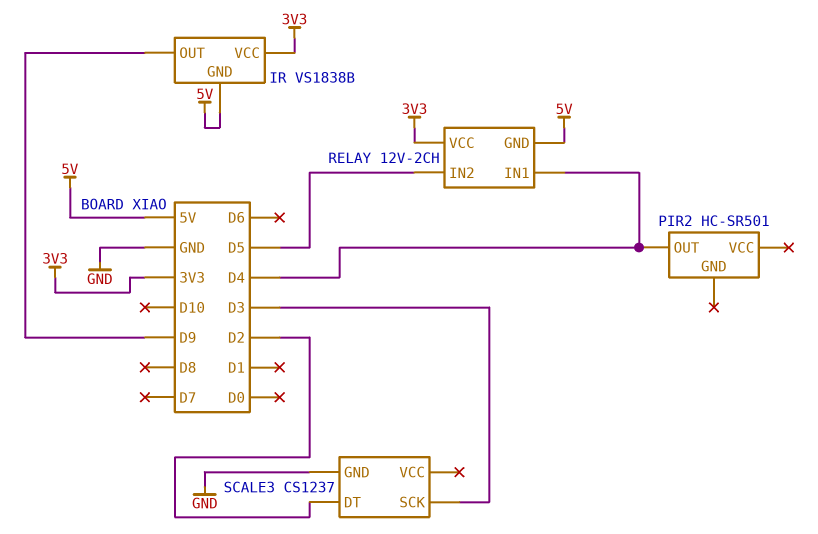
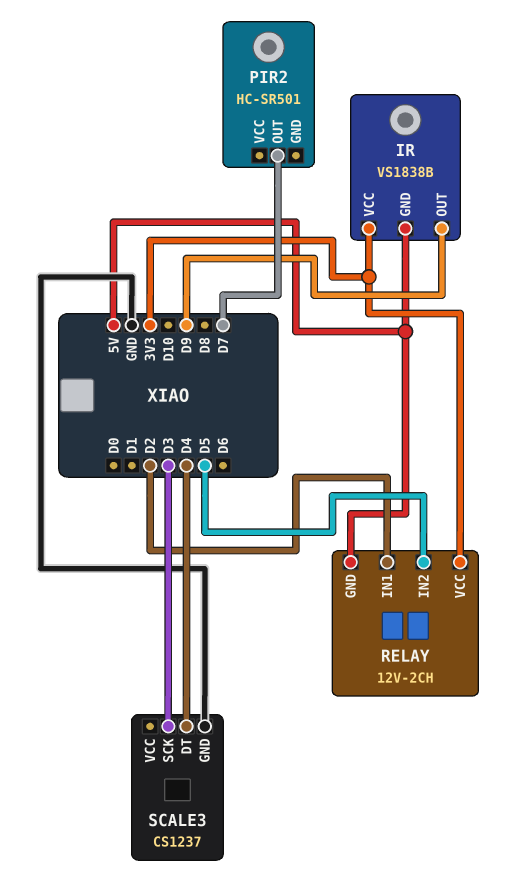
PIR2 pin OUT: D4 -> D7
RELAY pin IN1: D4 -> D2
SCALE3 pin DT: D2 -> D4

